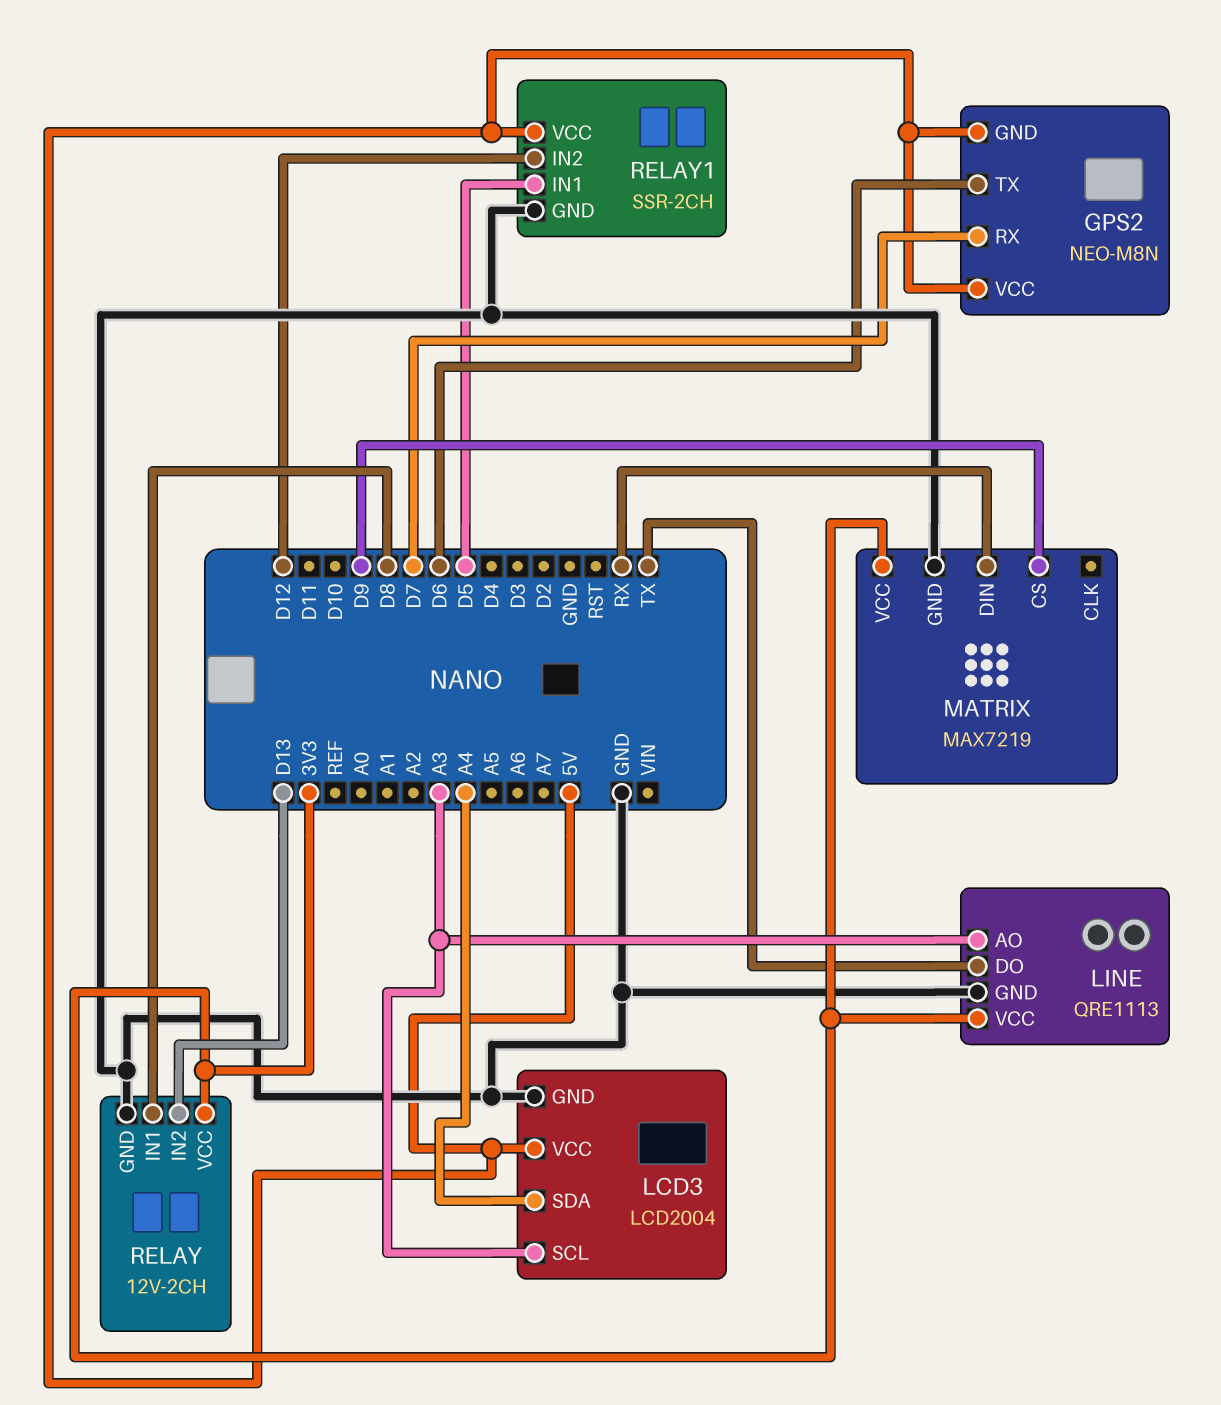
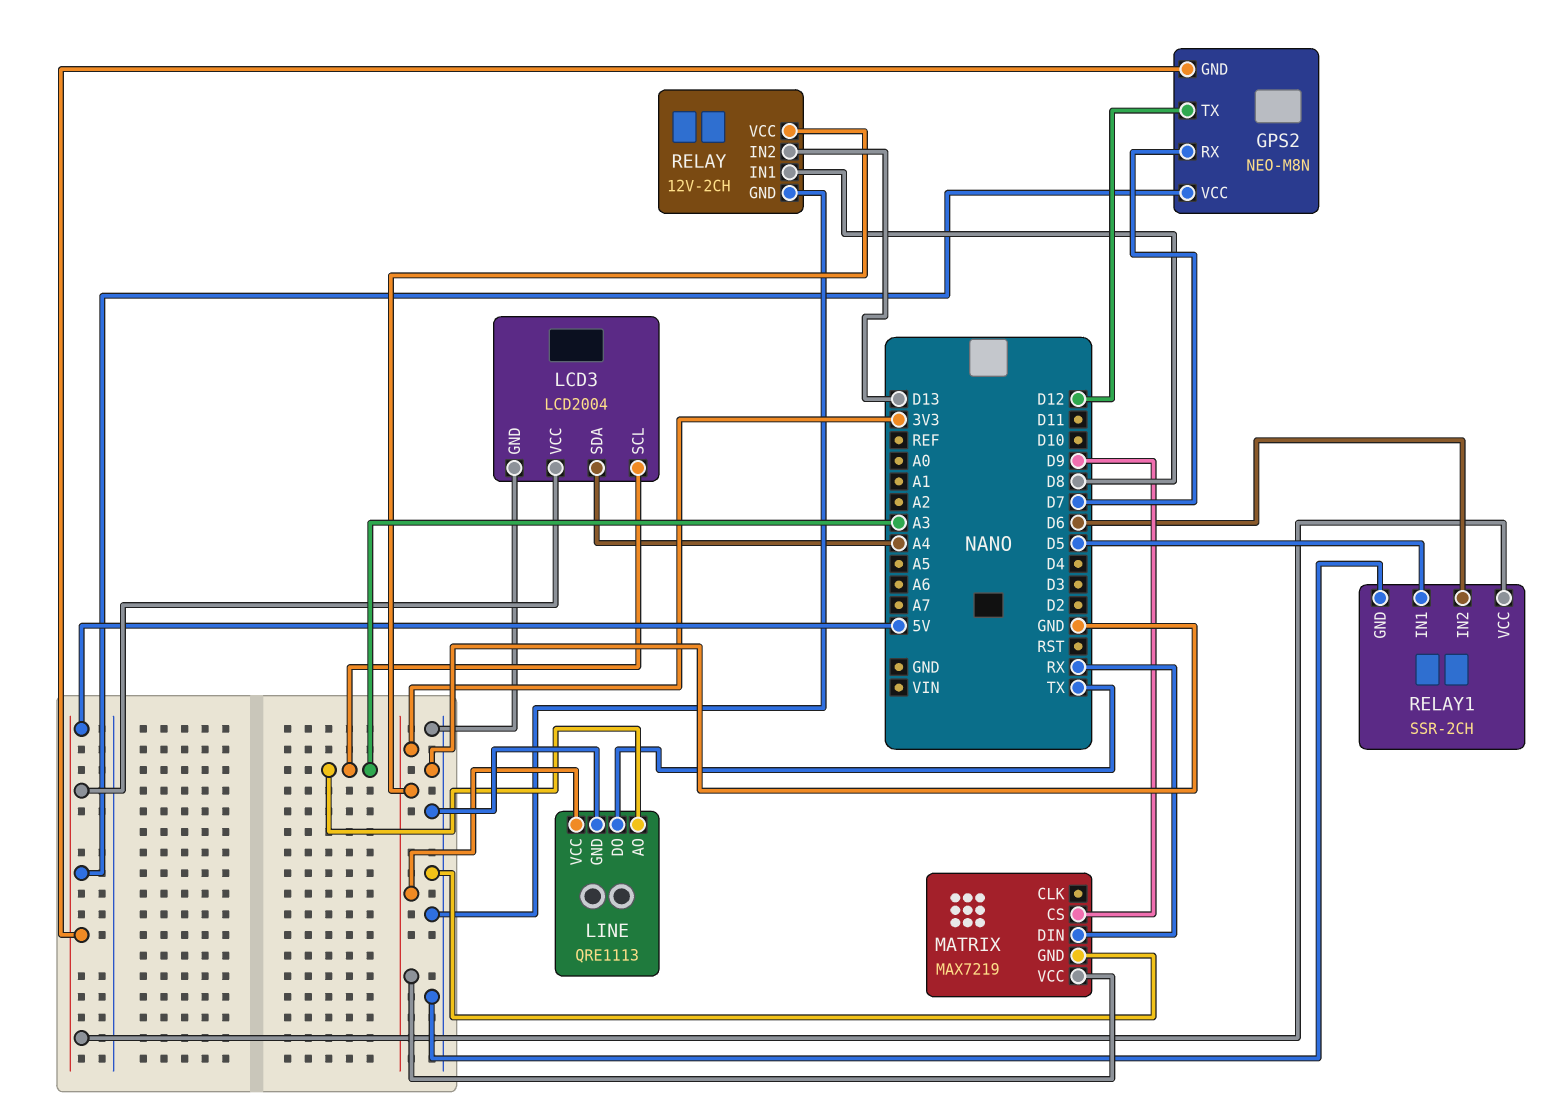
GPS2 pin TX: D6 -> D12
RELAY1 pin IN2: D12 -> D6

